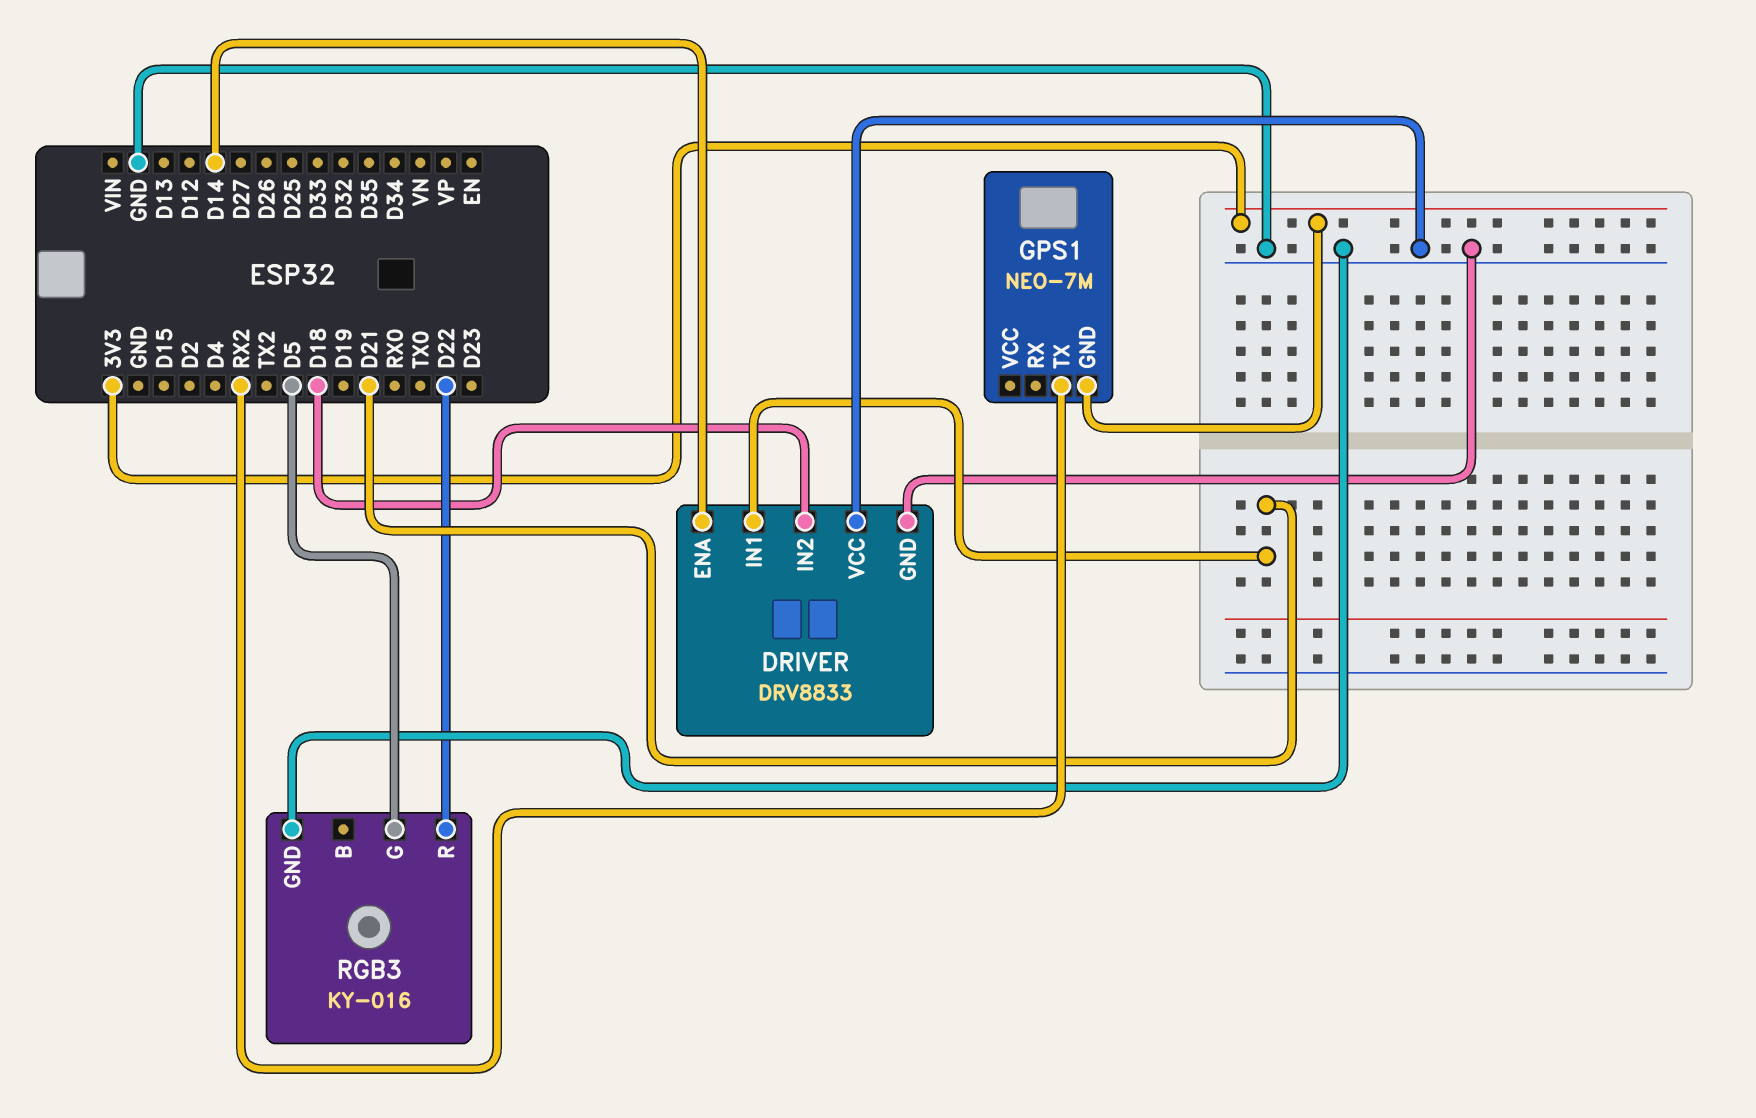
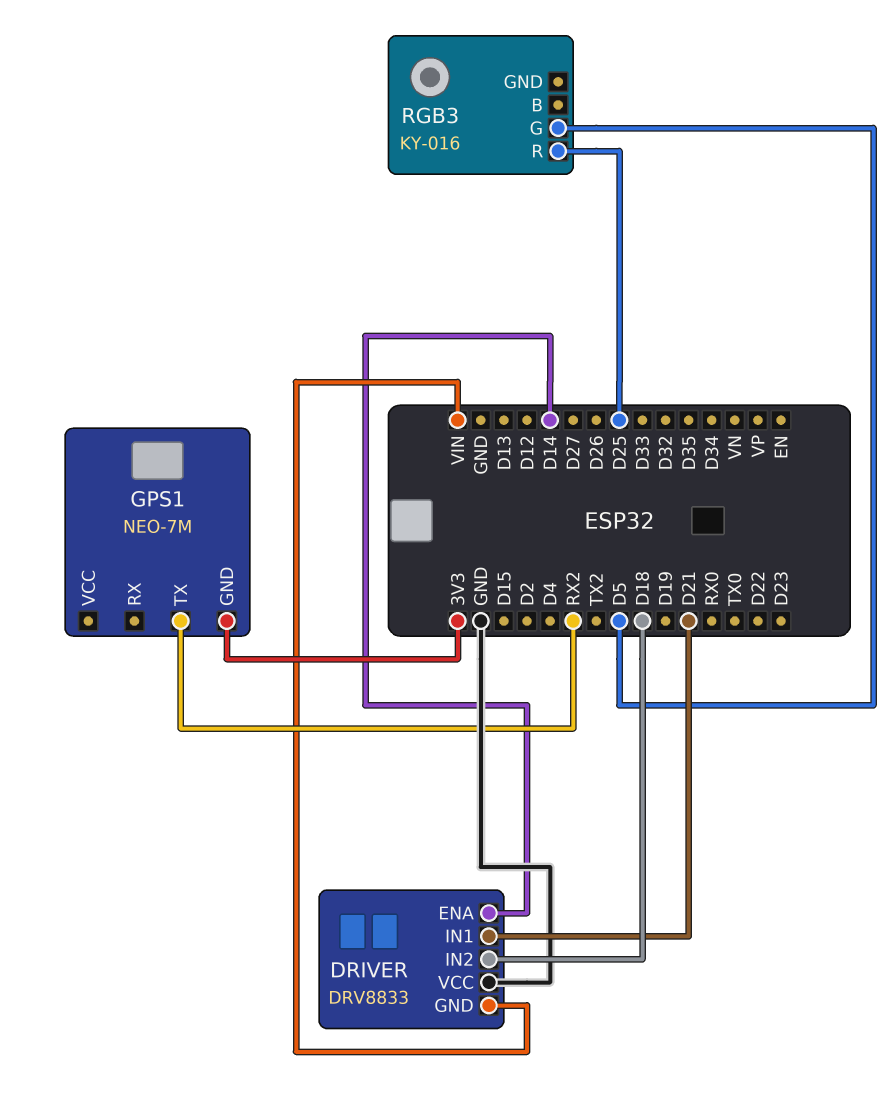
DRIVER pin GND: GND -> VIN
RGB3 pin GND: GND -> none
RGB3 pin R: D22 -> D25

